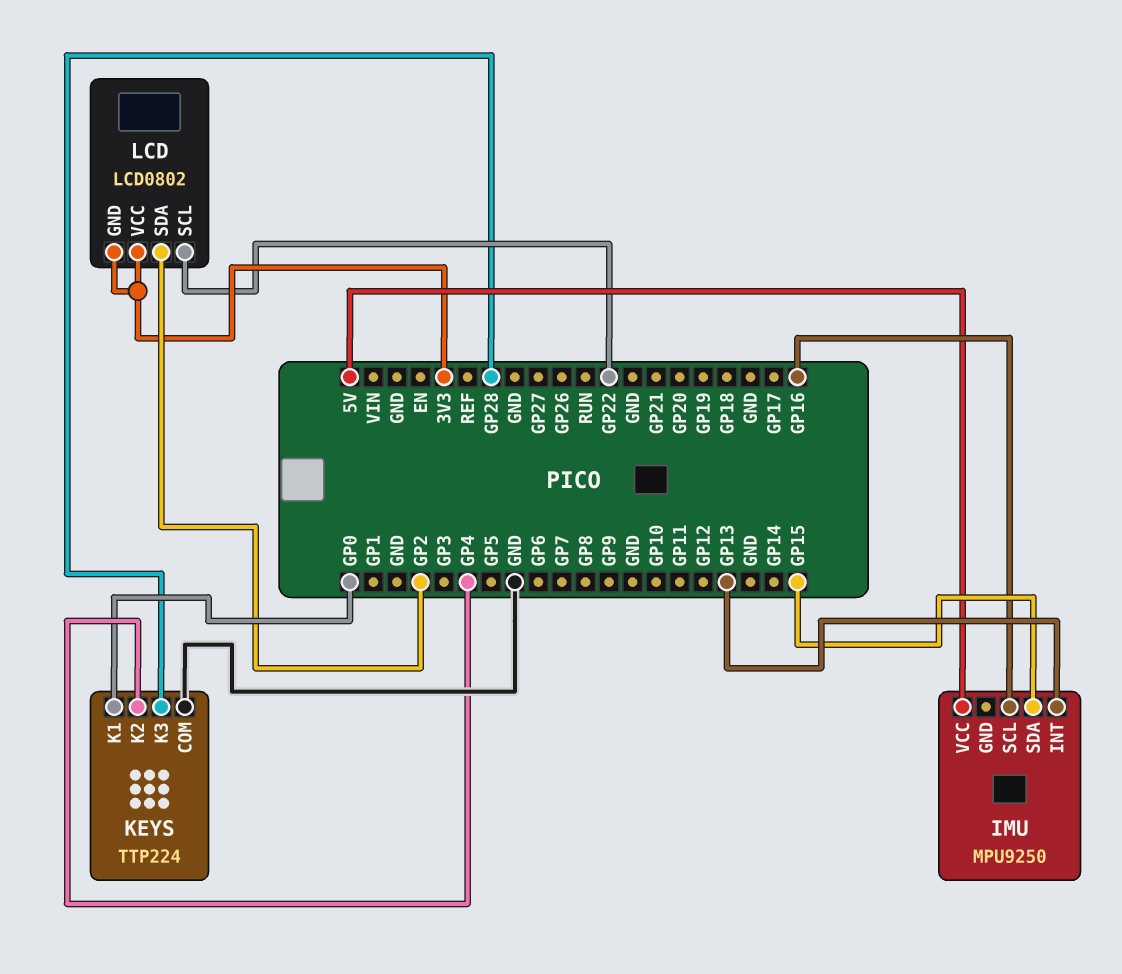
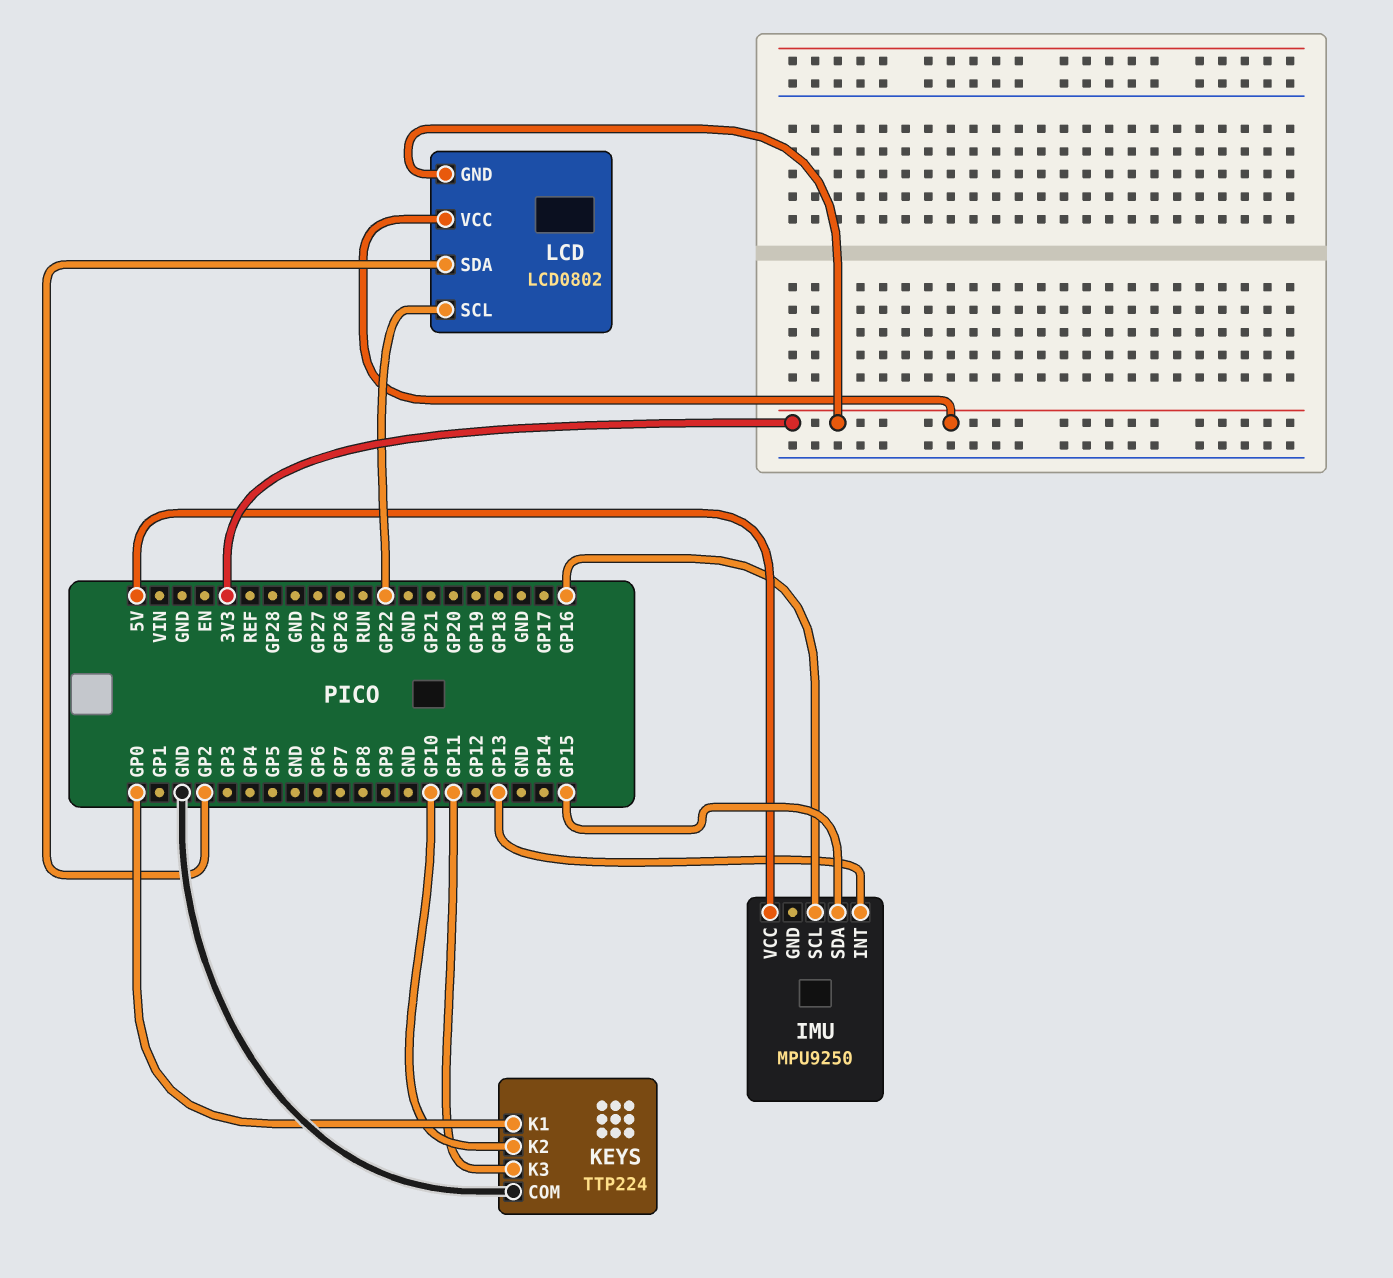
KEYS pin K2: GP4 -> GP10
KEYS pin K3: GP28 -> GP11

